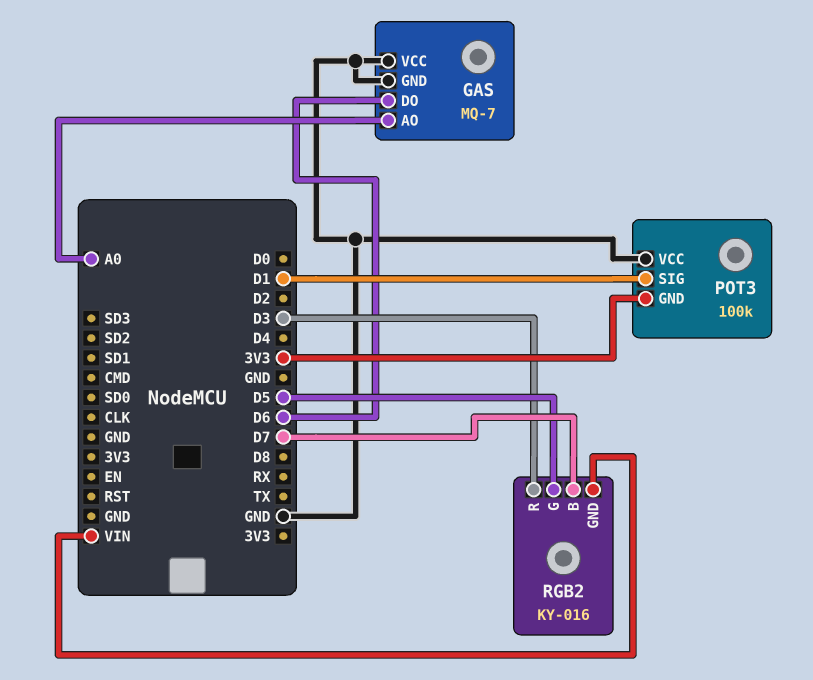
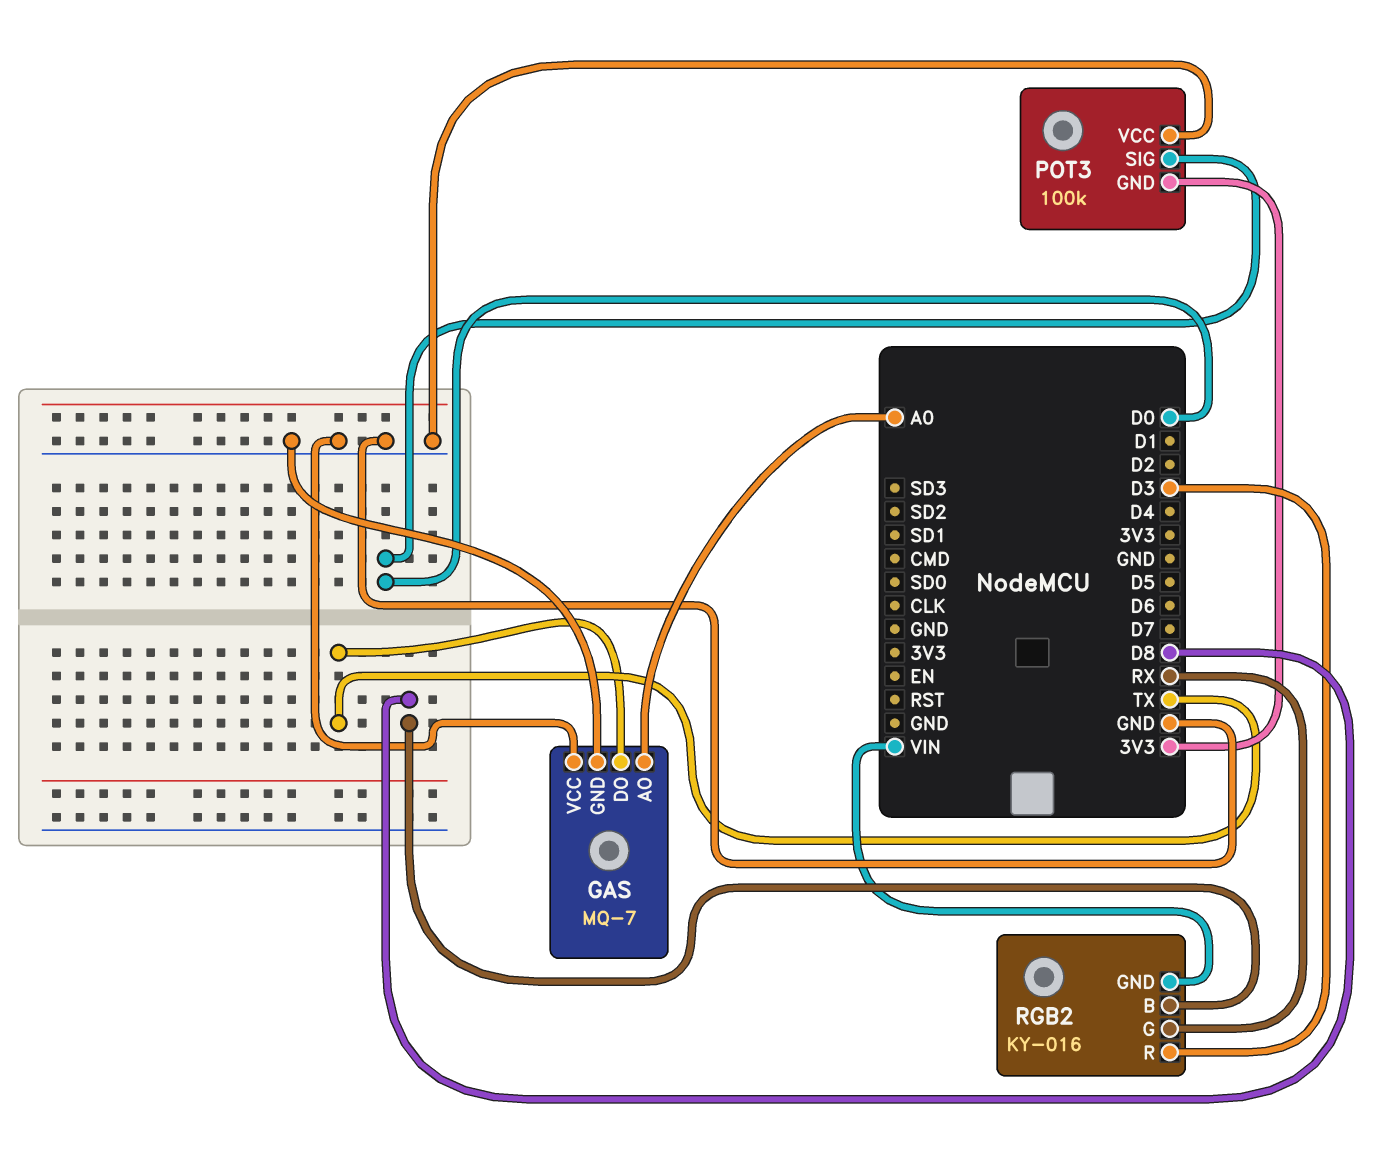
GAS pin DO: D6 -> TX
POT3 pin SIG: D1 -> D0
RGB2 pin B: D7 -> D8
RGB2 pin G: D5 -> RX

